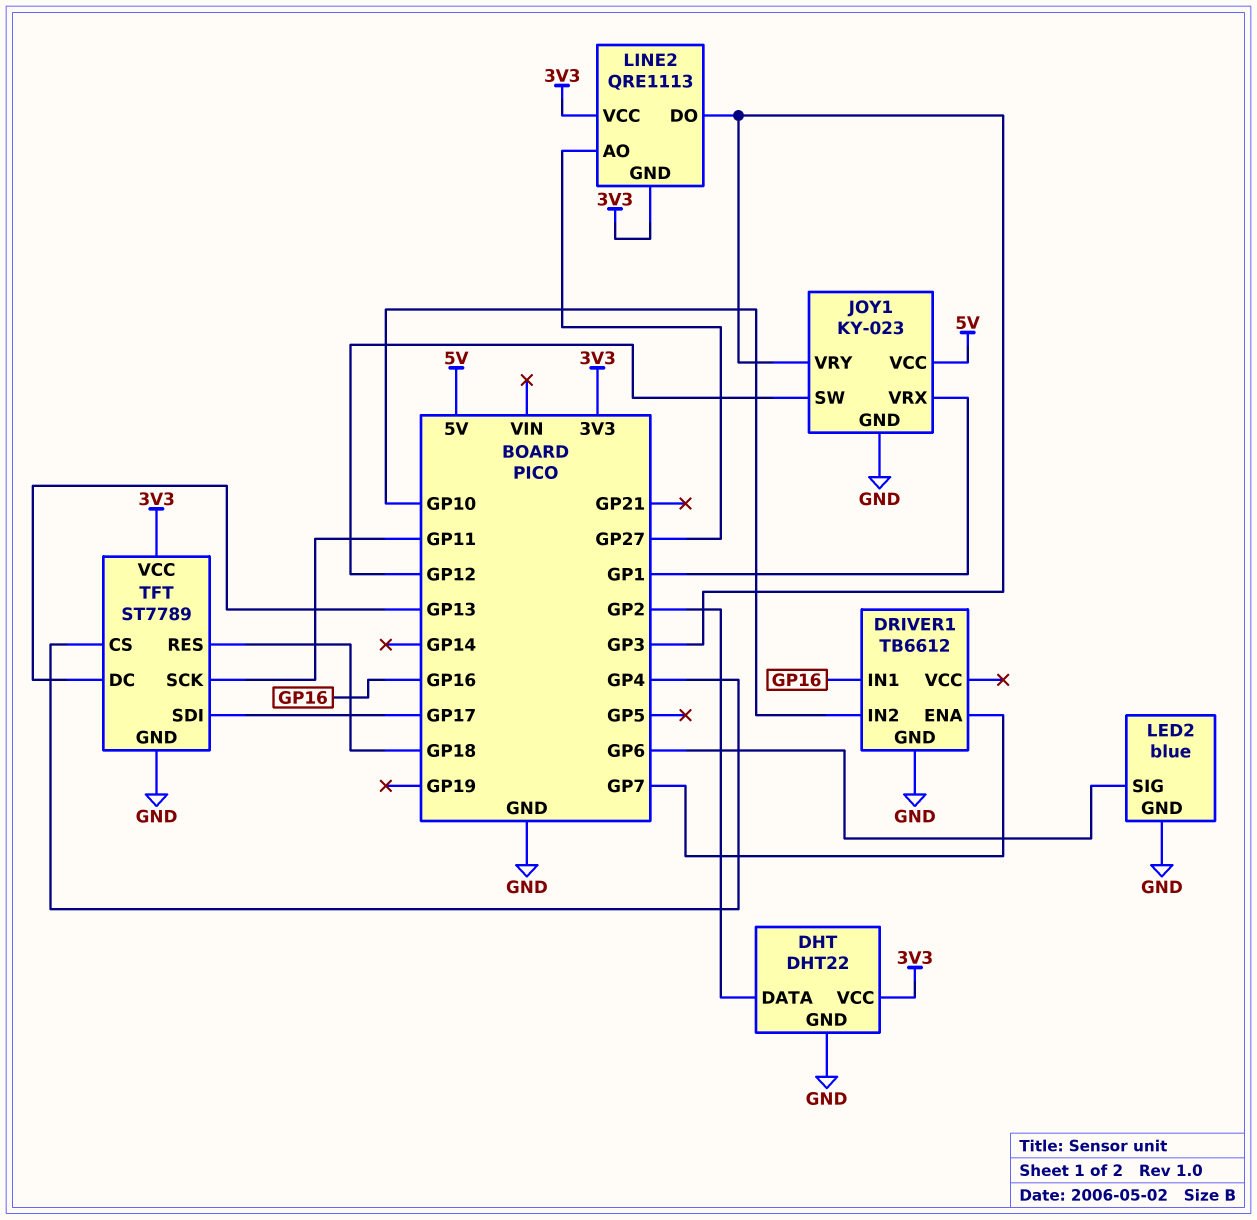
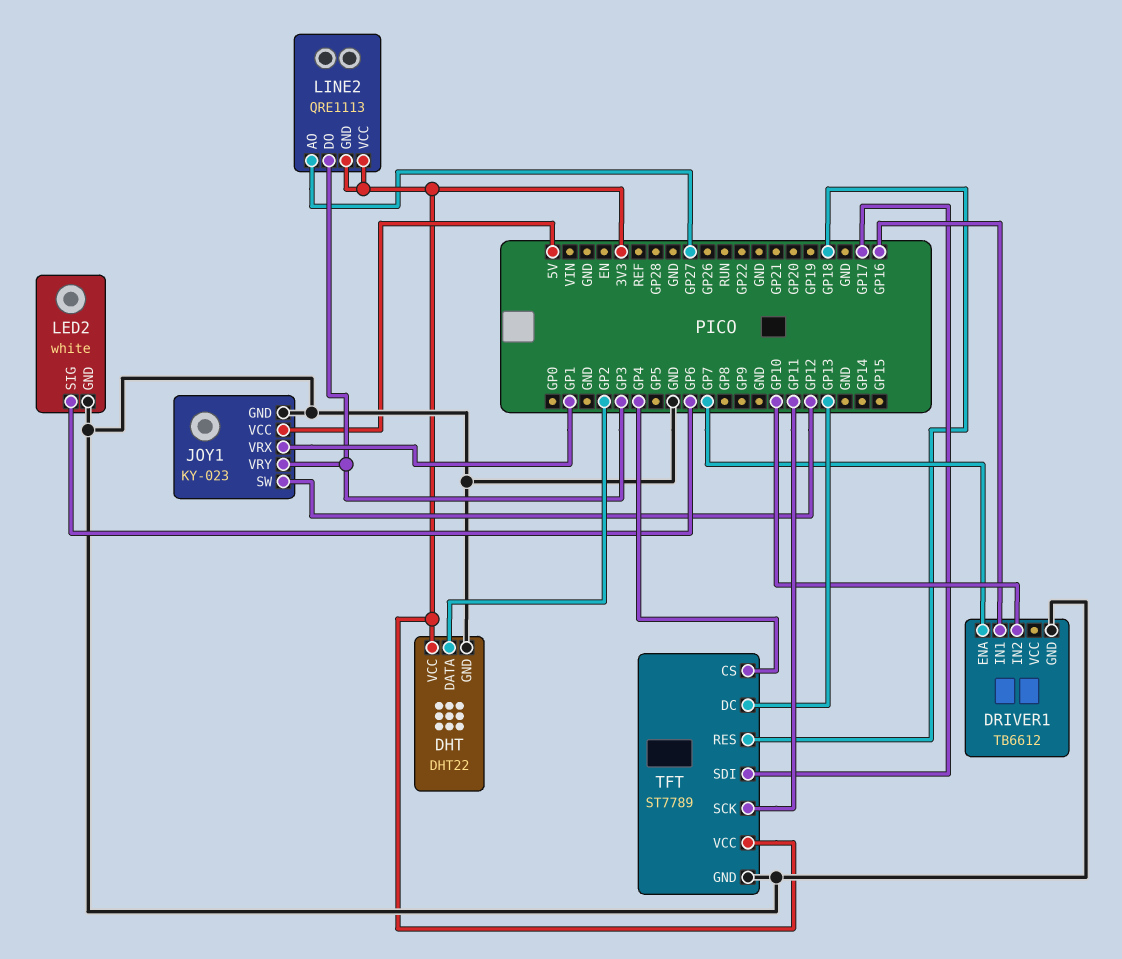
LED2: blue -> white

